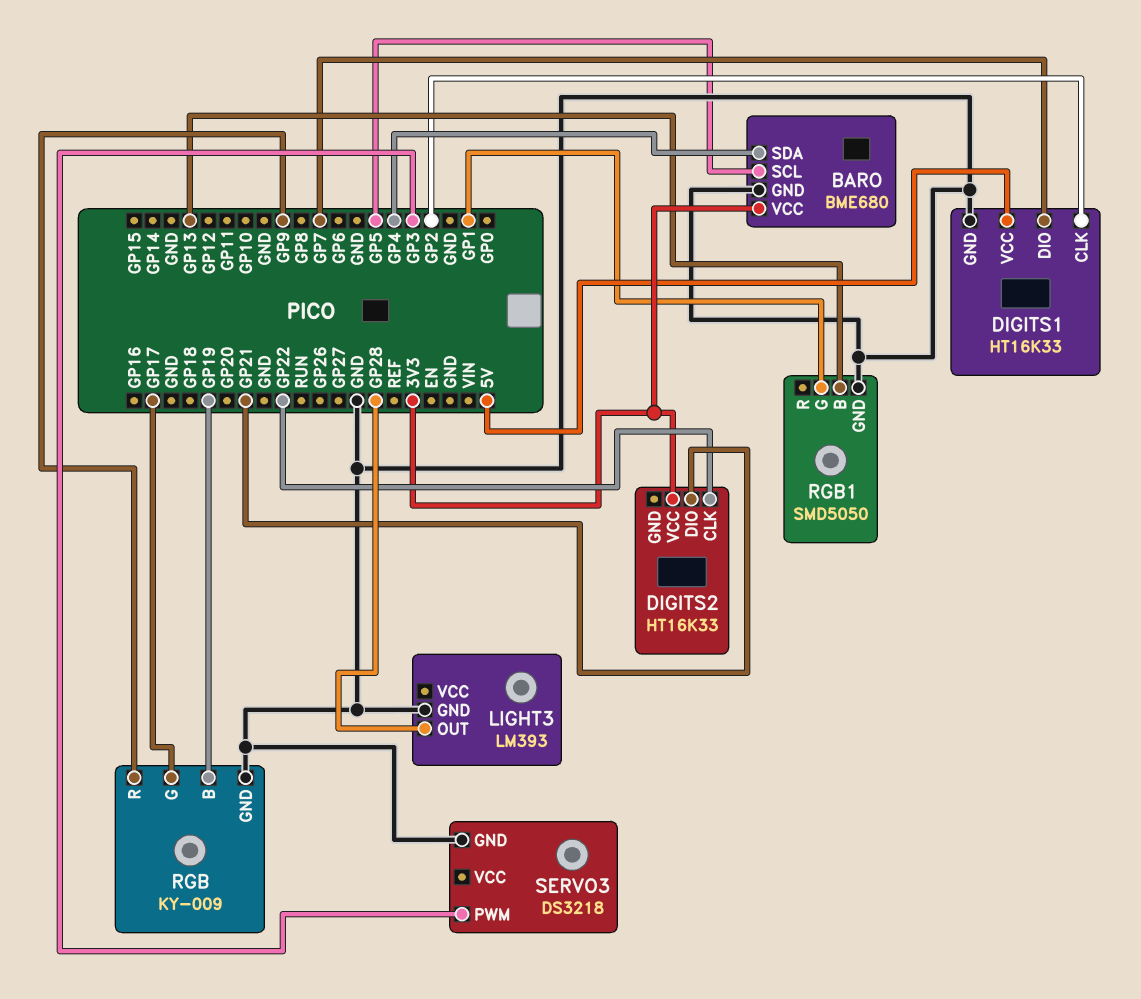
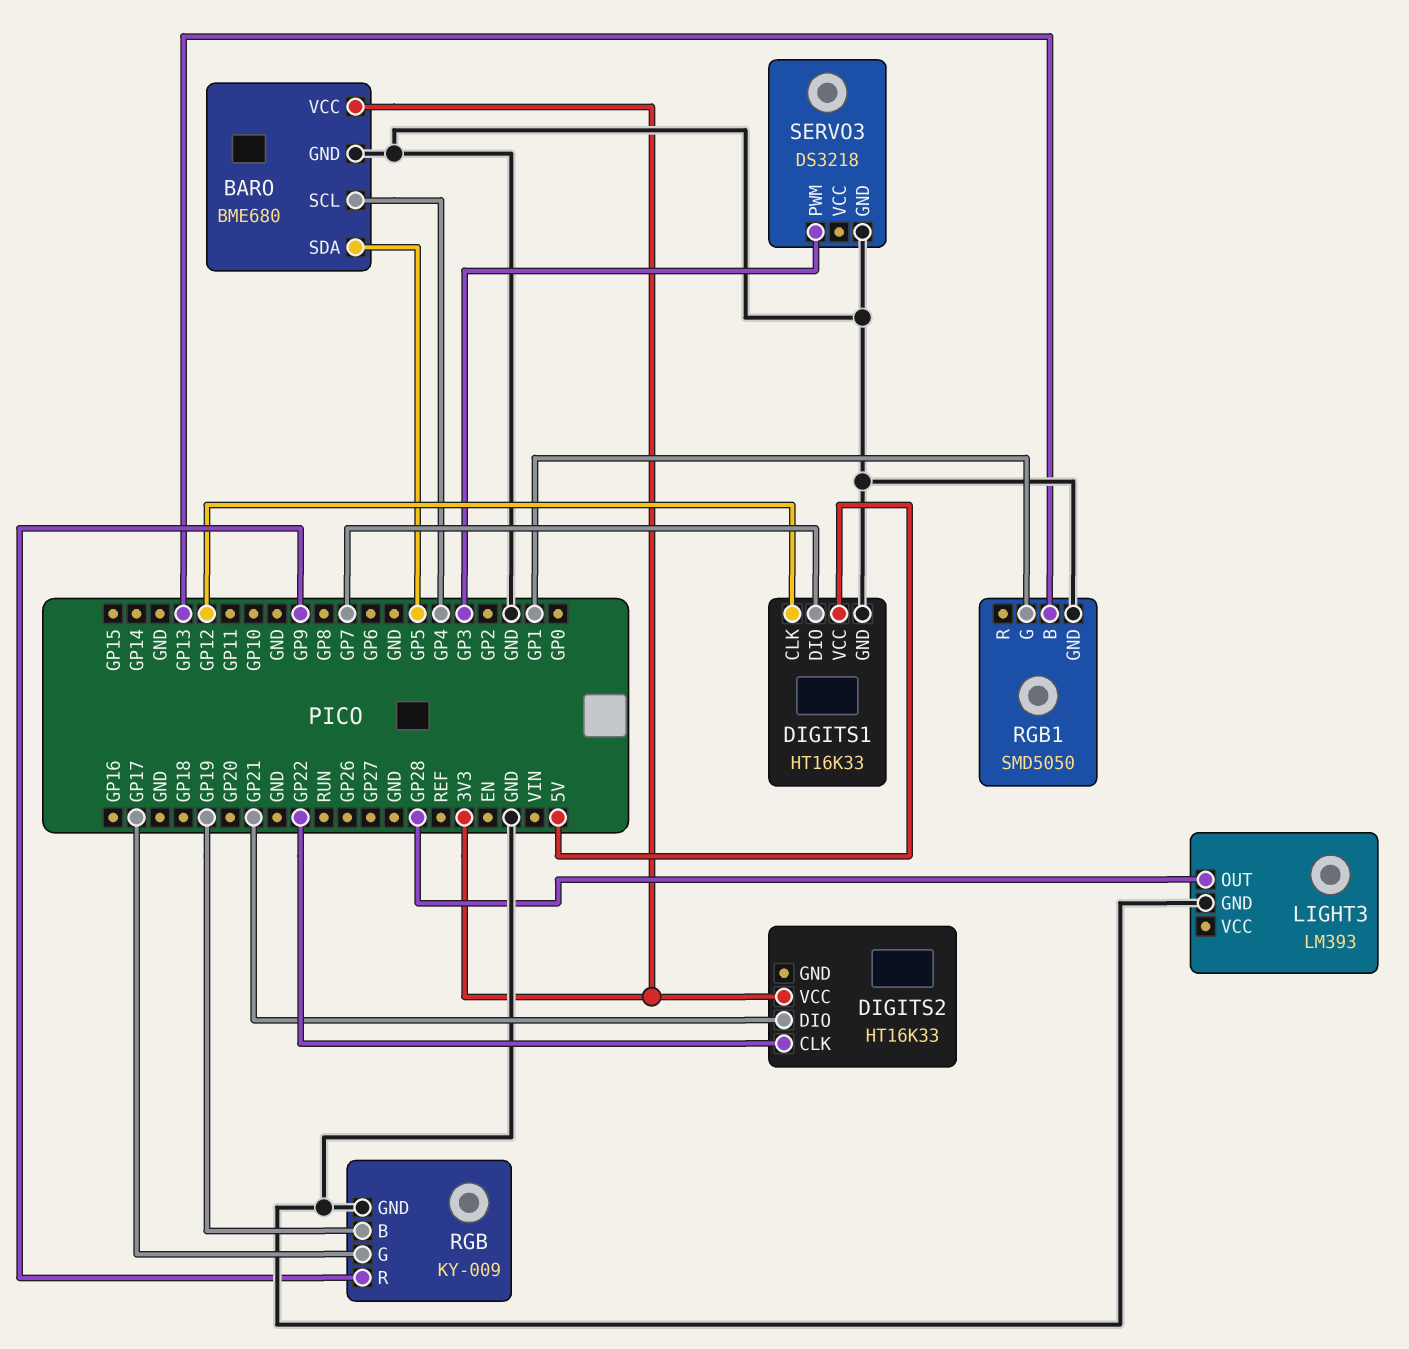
BARO pin SCL: GP5 -> GP4
BARO pin SDA: GP4 -> GP5
DIGITS1 pin CLK: GP2 -> GP12

